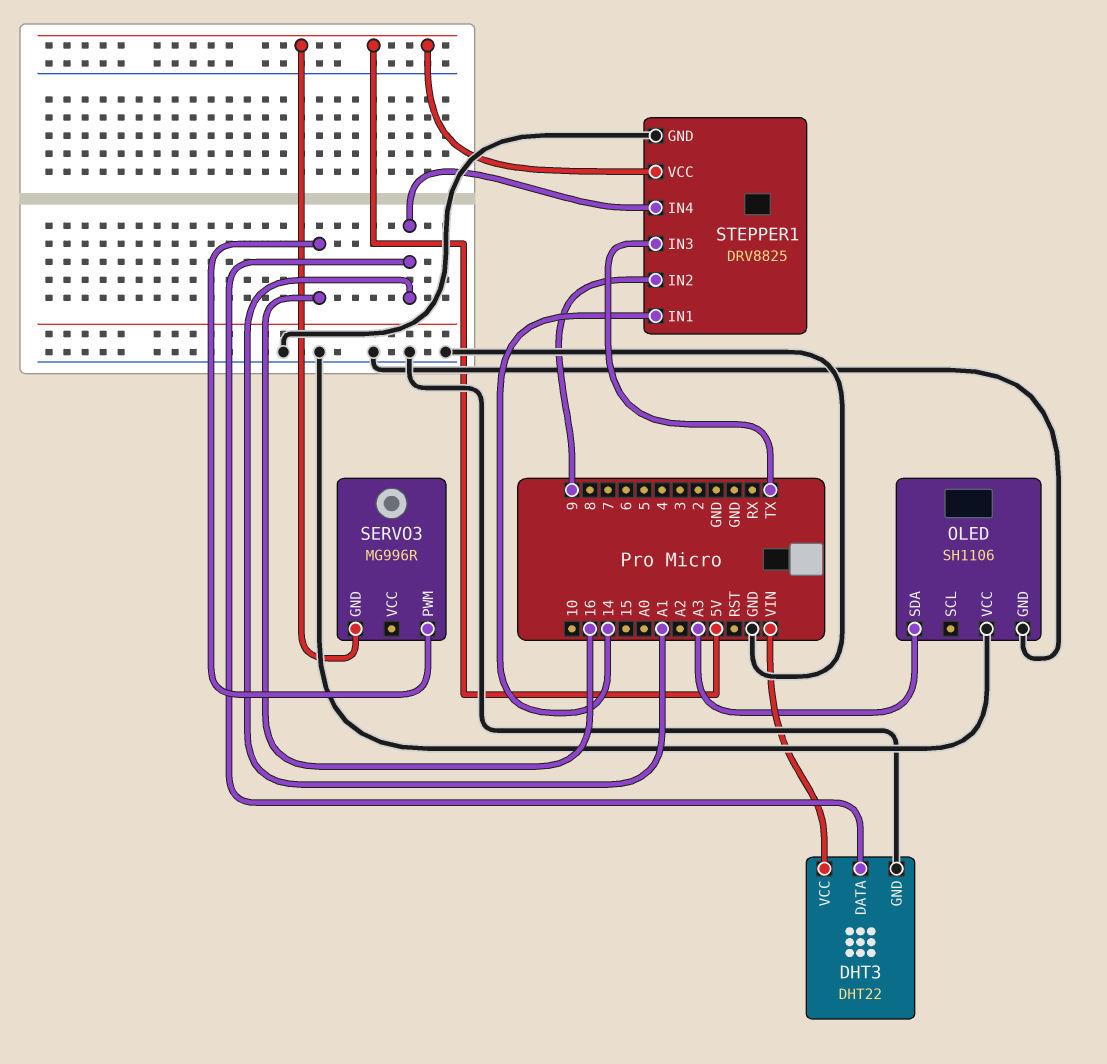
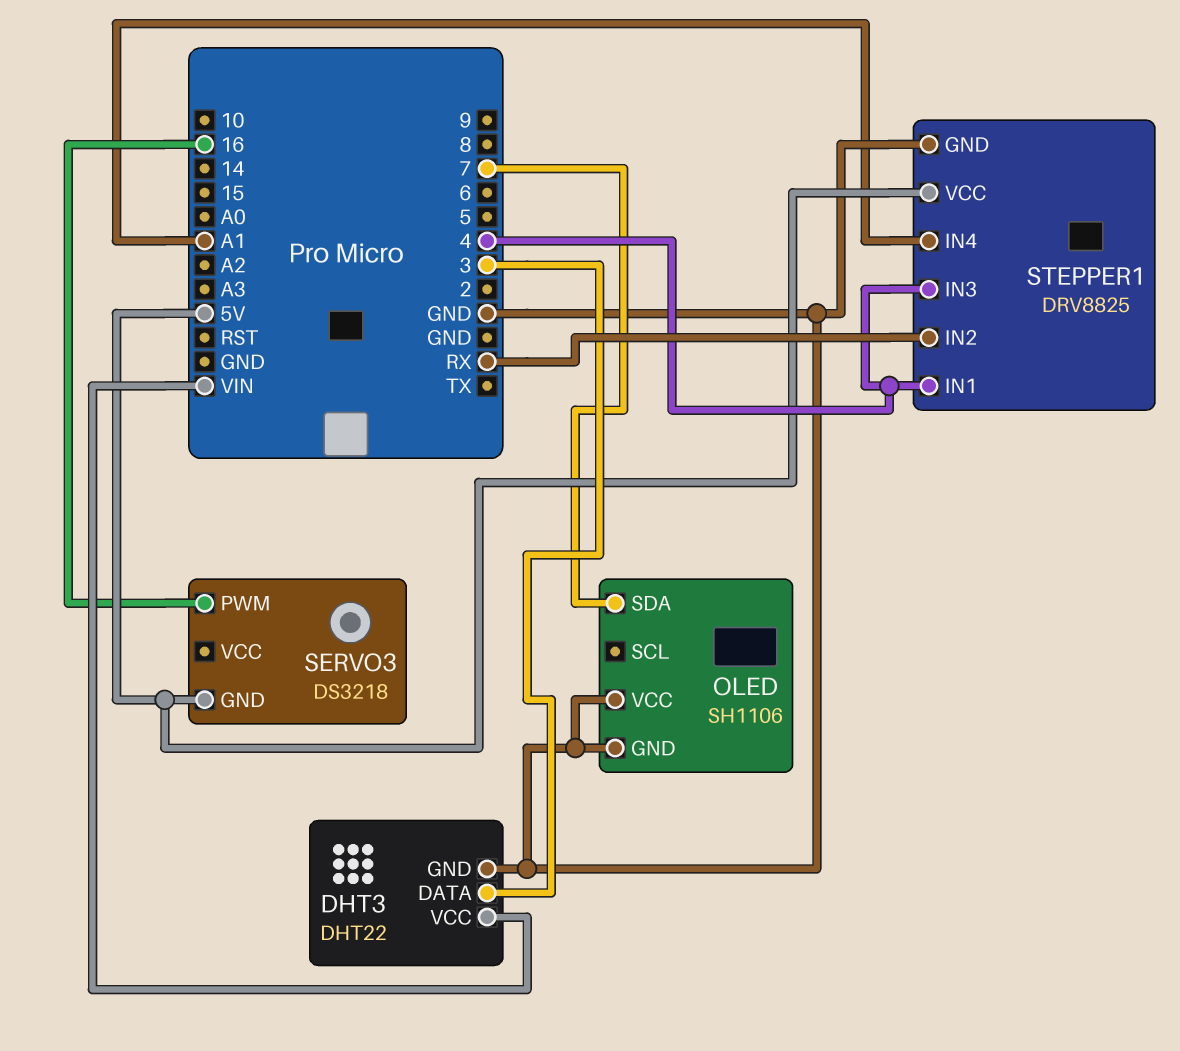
DHT3 pin DATA: A1 -> 3
OLED pin SDA: A3 -> 7
SERVO3: MG996R -> DS3218
STEPPER1 pin IN1: 14 -> 4
STEPPER1 pin IN2: 9 -> RX
STEPPER1 pin IN3: TX -> 4

